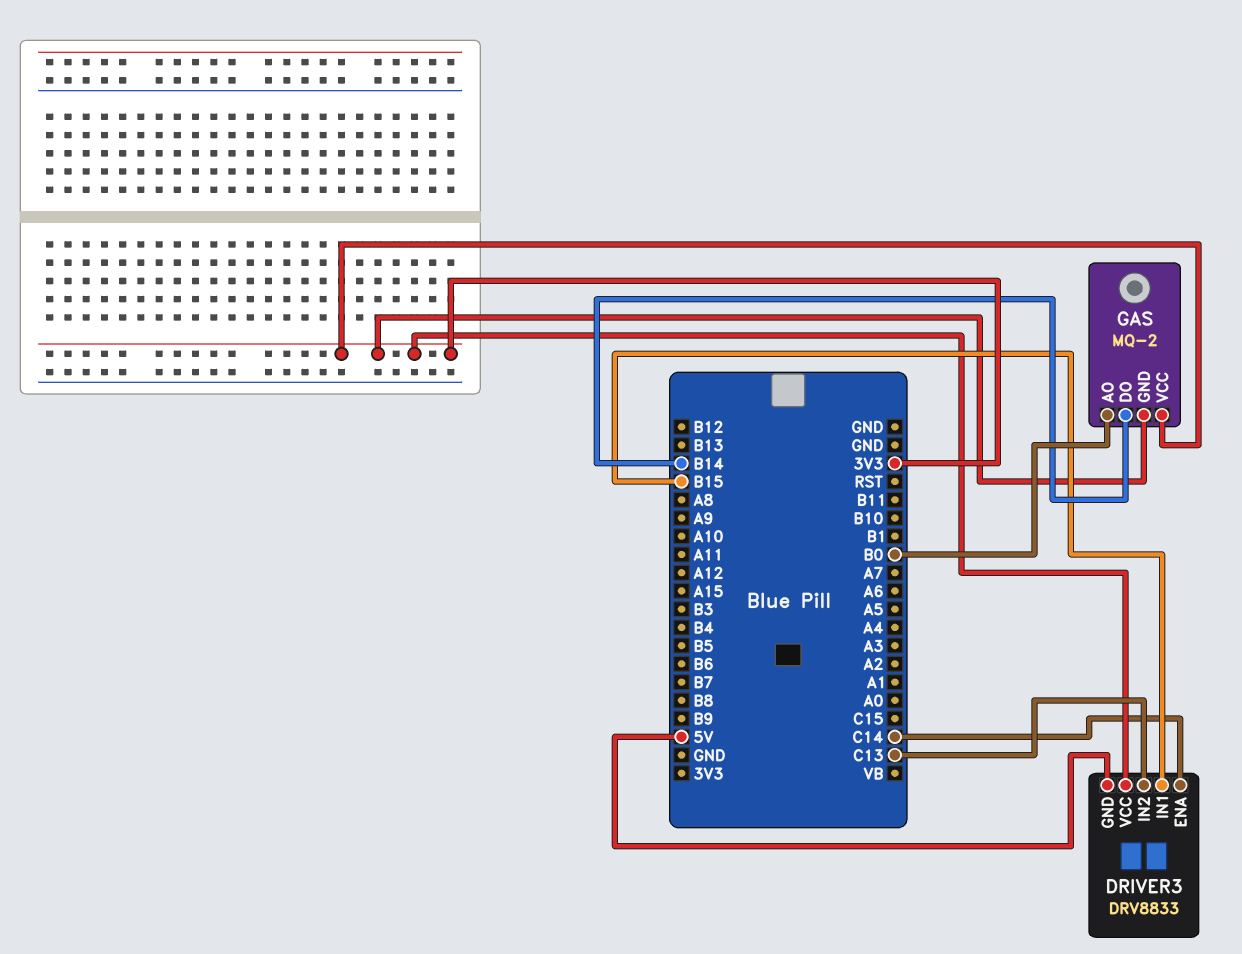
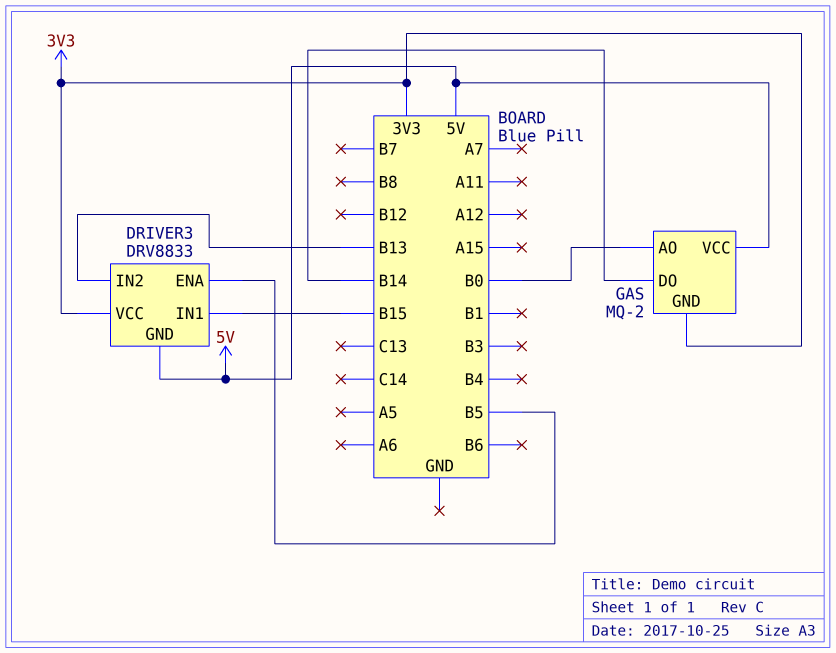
DRIVER3 pin ENA: C14 -> B5
DRIVER3 pin IN2: C13 -> B13
GAS pin VCC: 3V3 -> 5V

